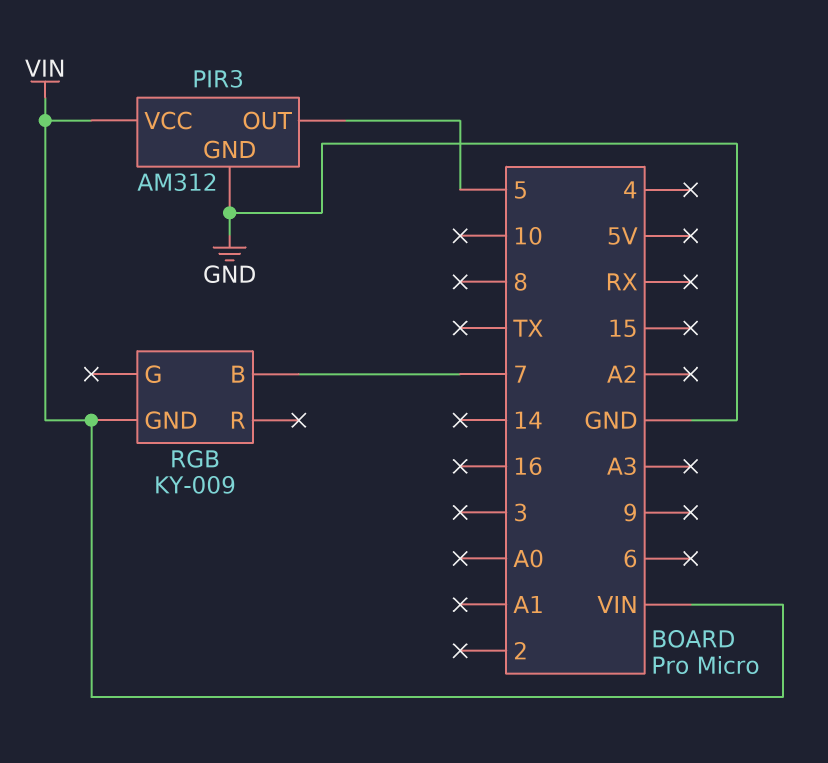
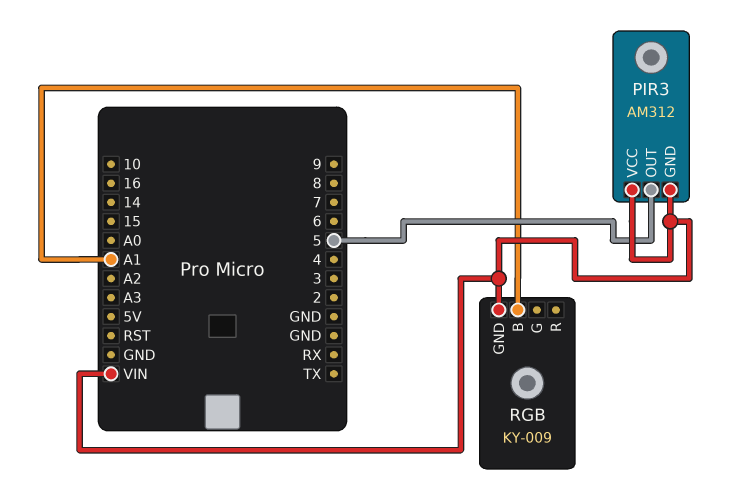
PIR3 pin GND: GND -> VIN
RGB pin B: 7 -> A1

